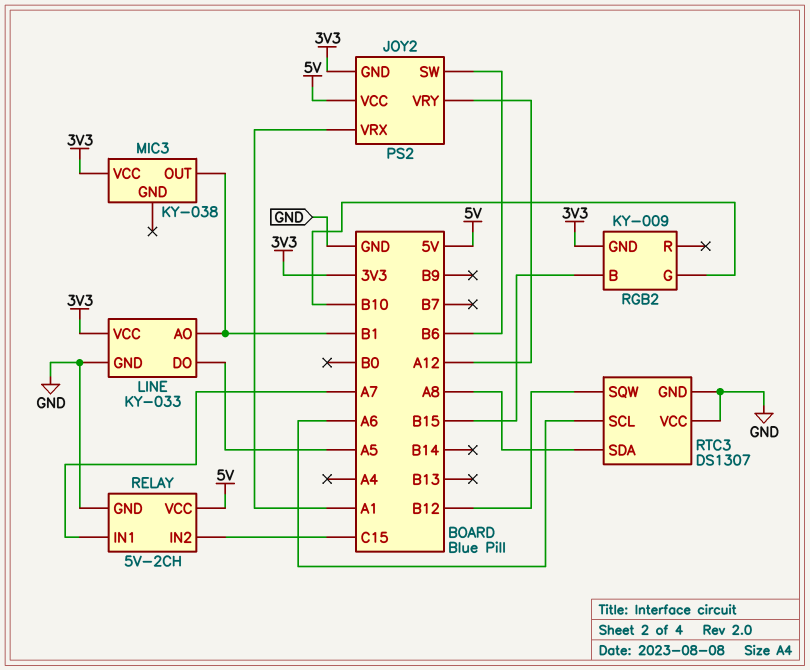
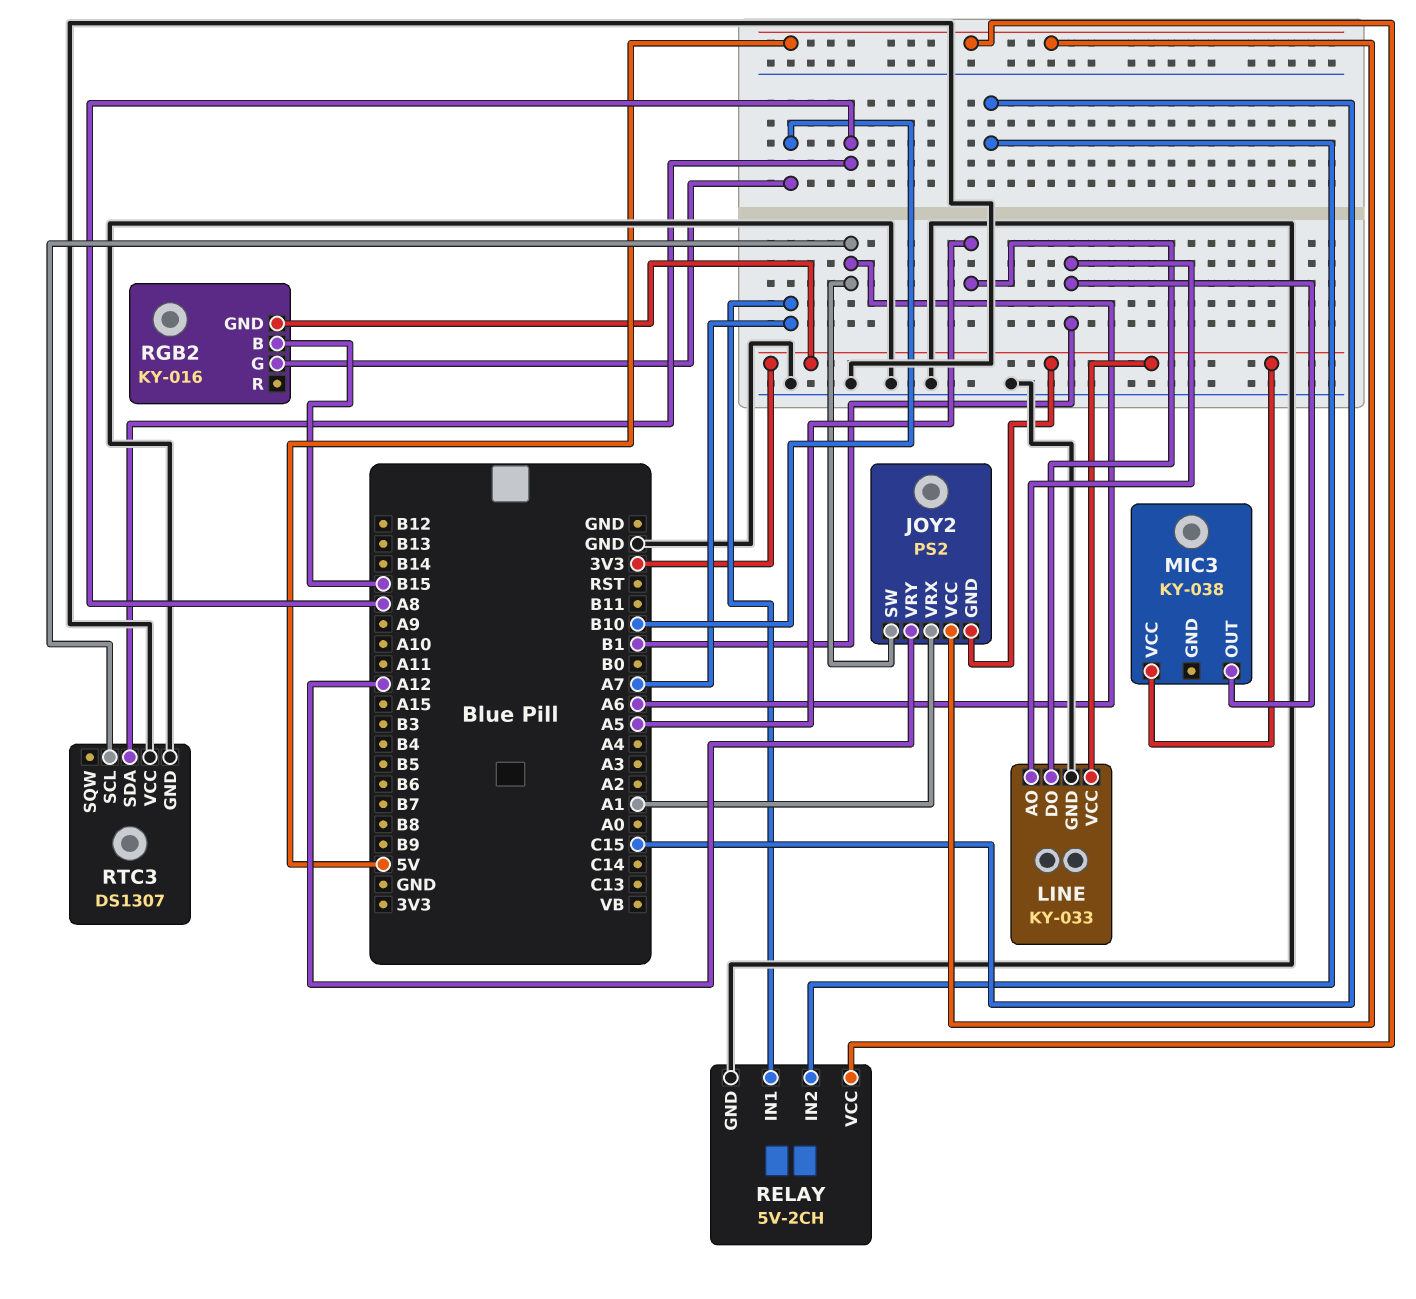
JOY2 pin SW: B6 -> A6
RGB2: KY-009 -> KY-016
RTC3 pin SQW: B12 -> none

